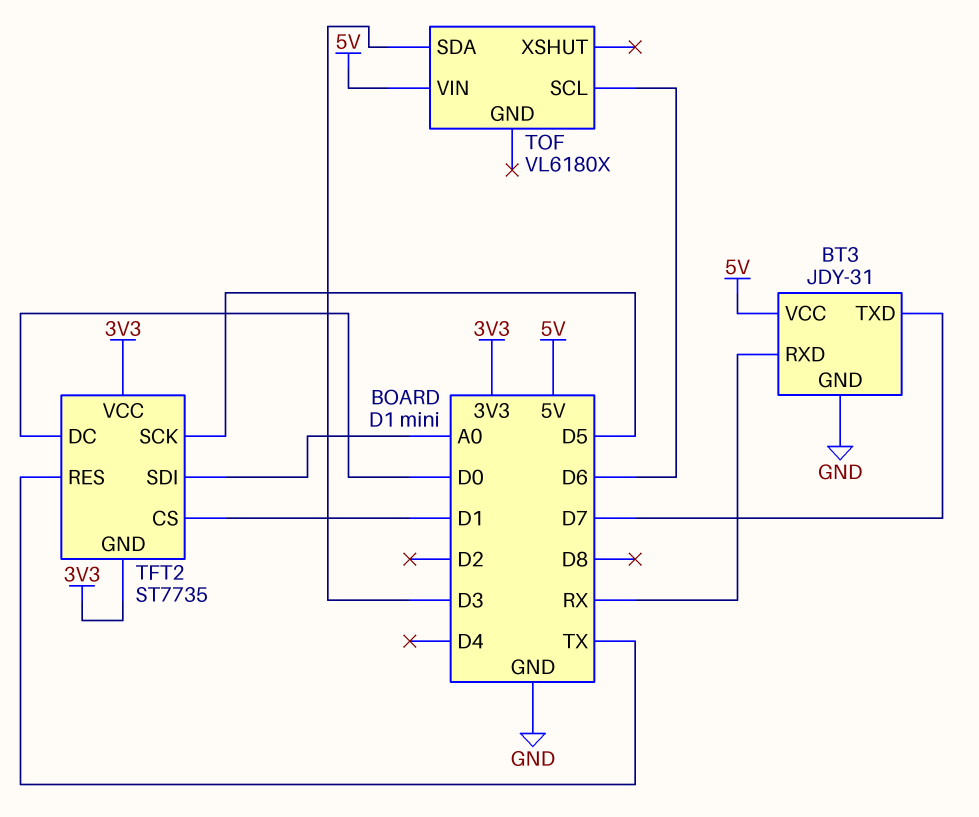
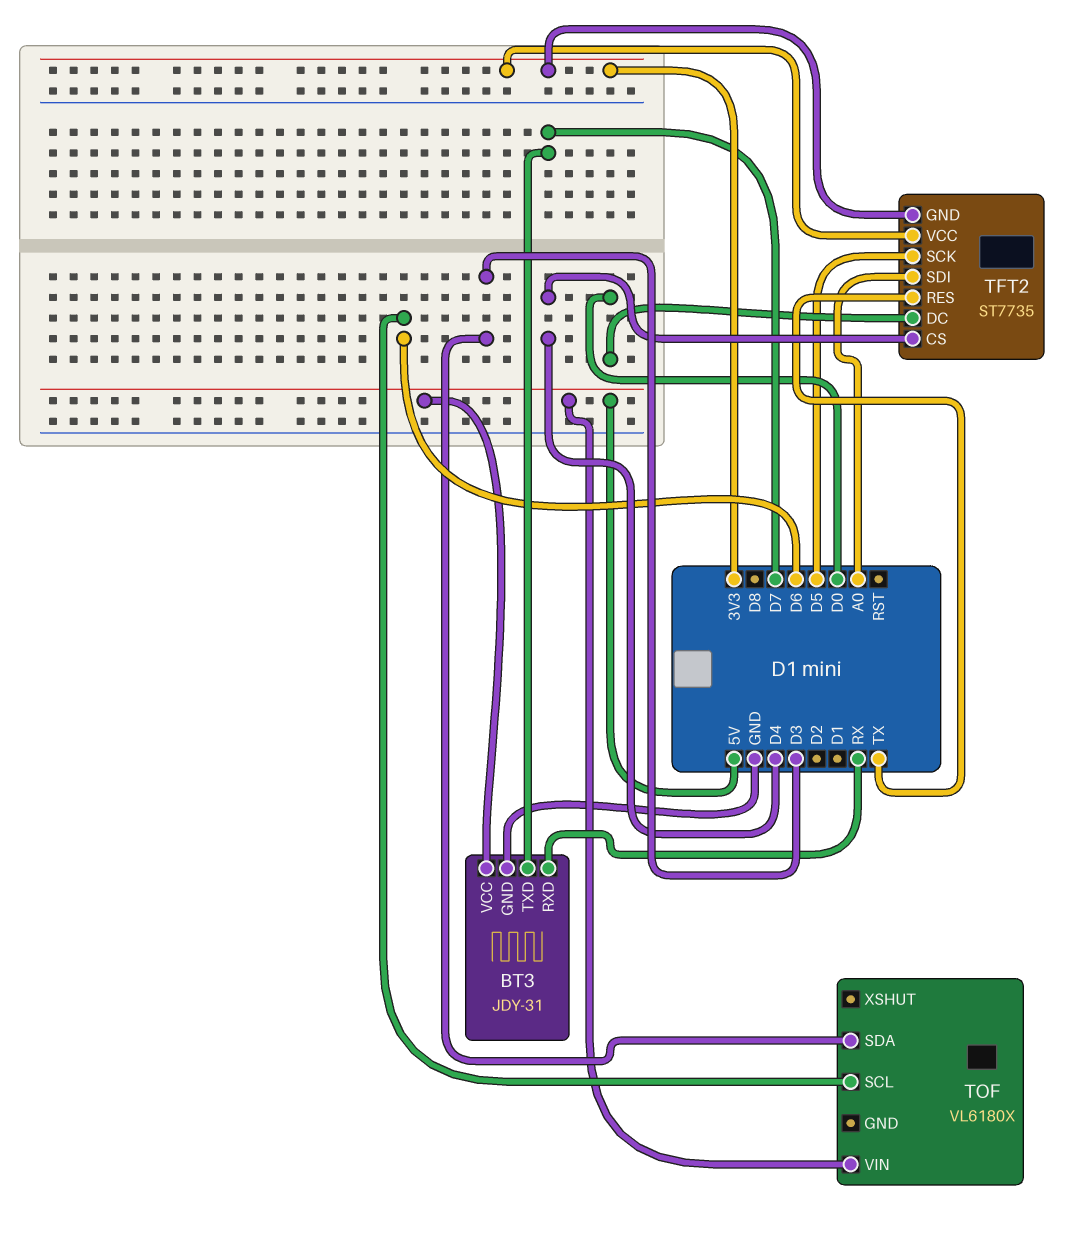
TFT2 pin CS: D1 -> D4

